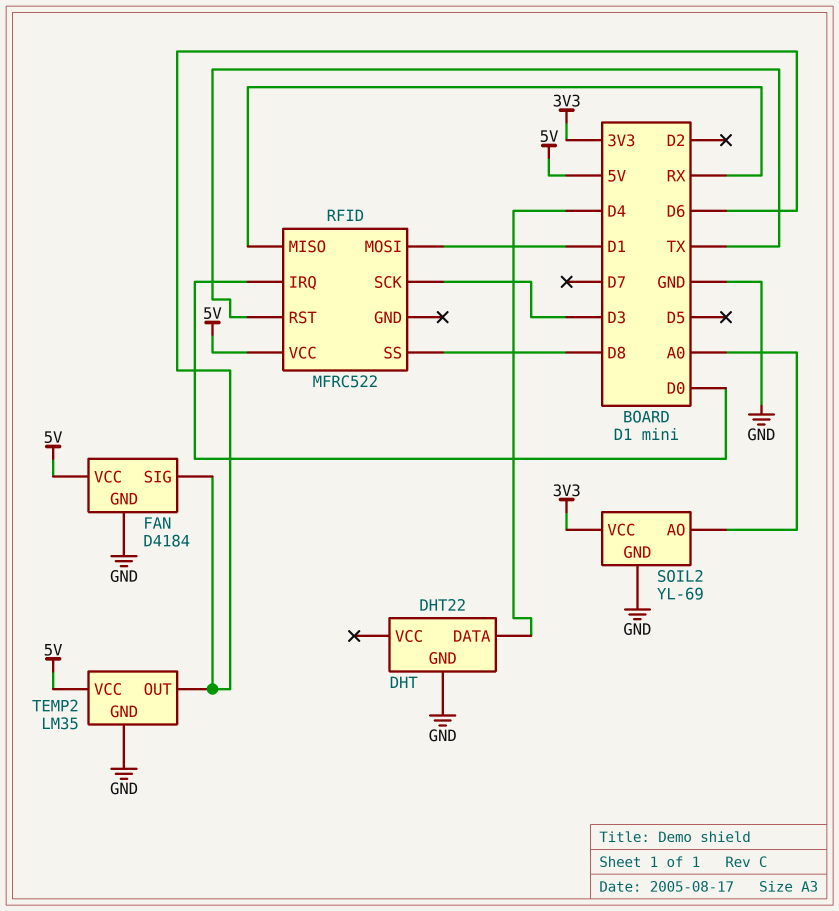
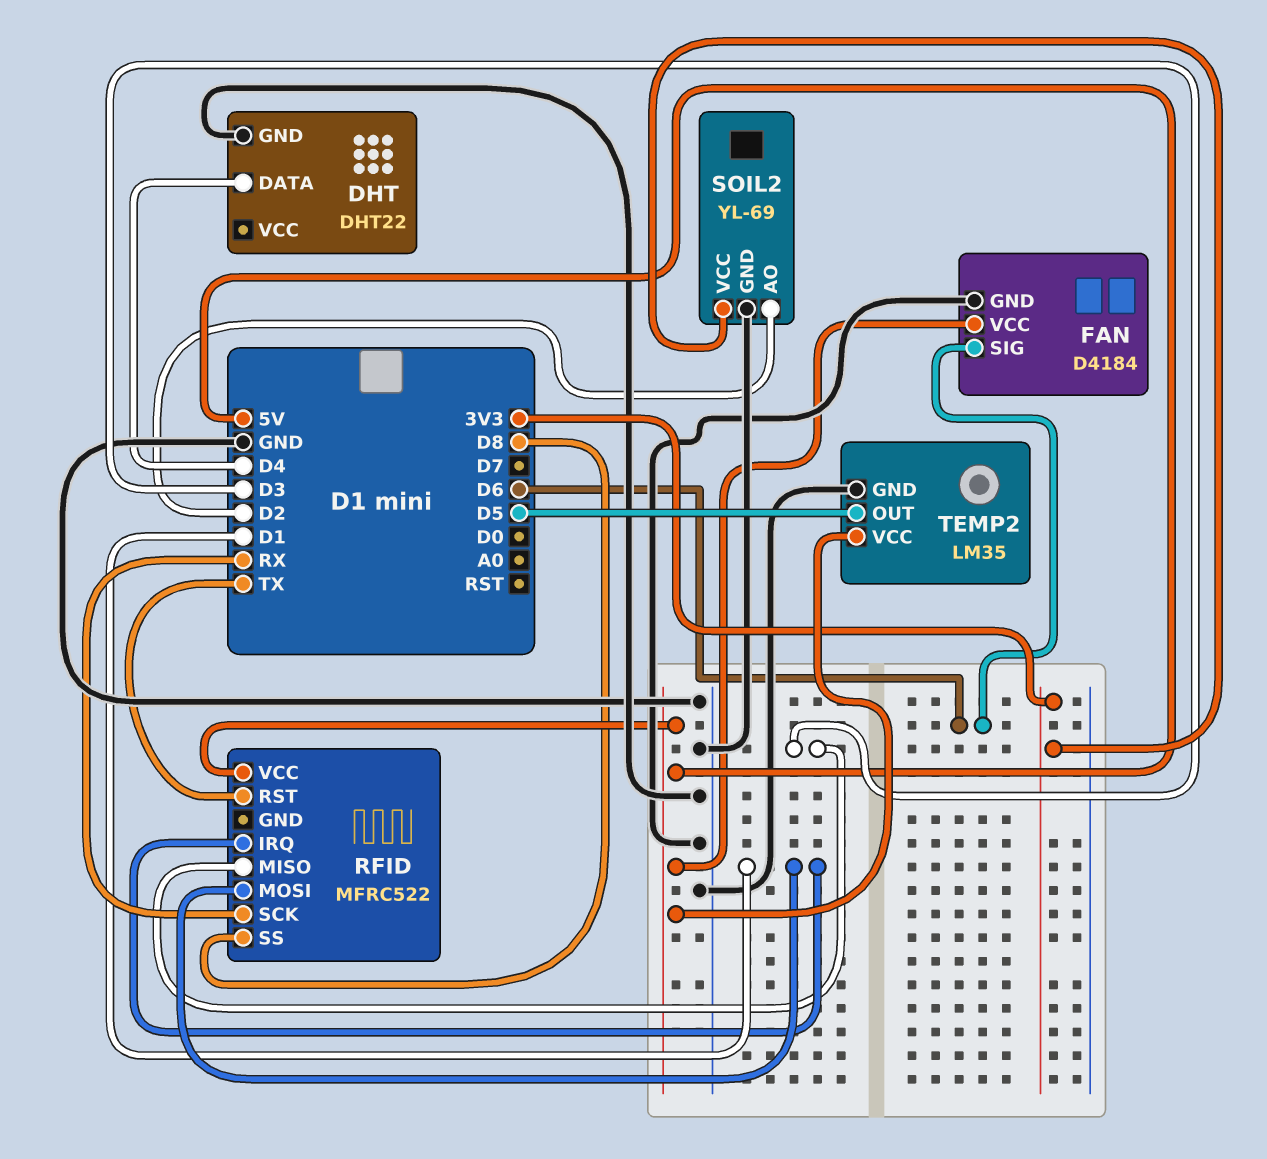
RFID pin IRQ: D0 -> D1
RFID pin MISO: RX -> D3
RFID pin SCK: D3 -> RX
SOIL2 pin AO: A0 -> D2
TEMP2 pin OUT: D6 -> D5

